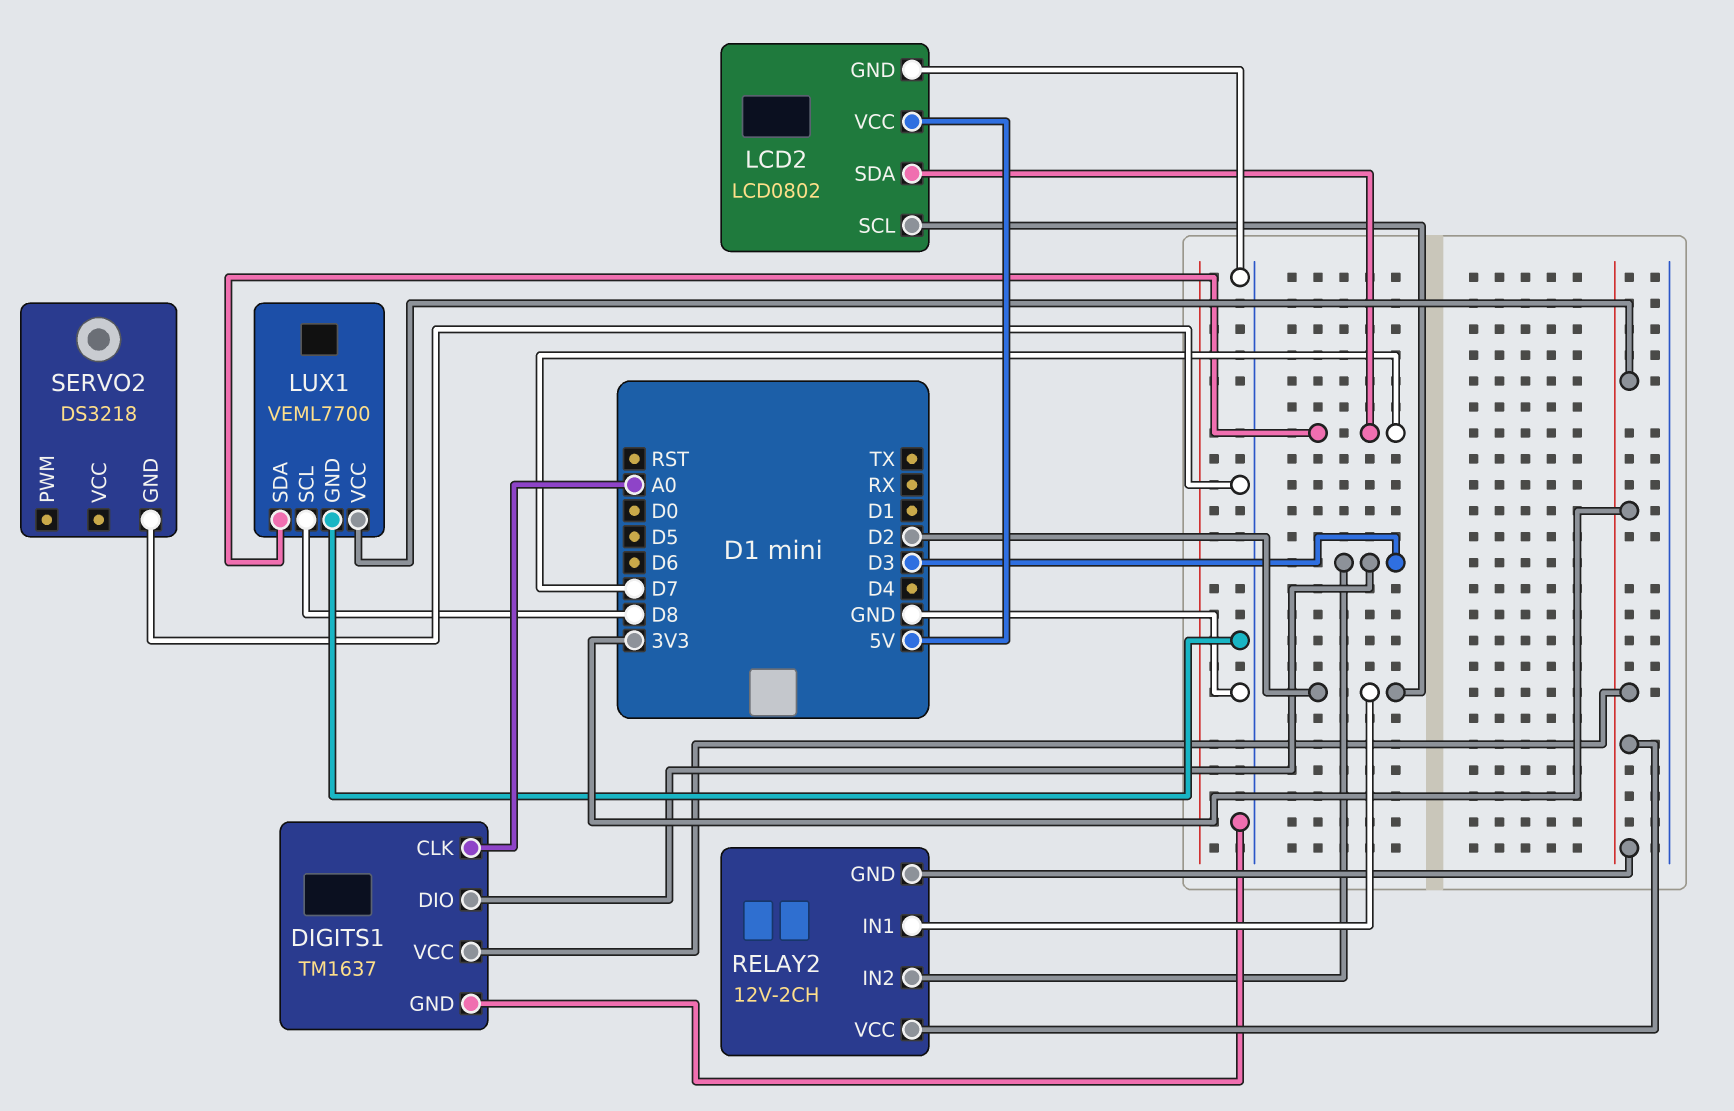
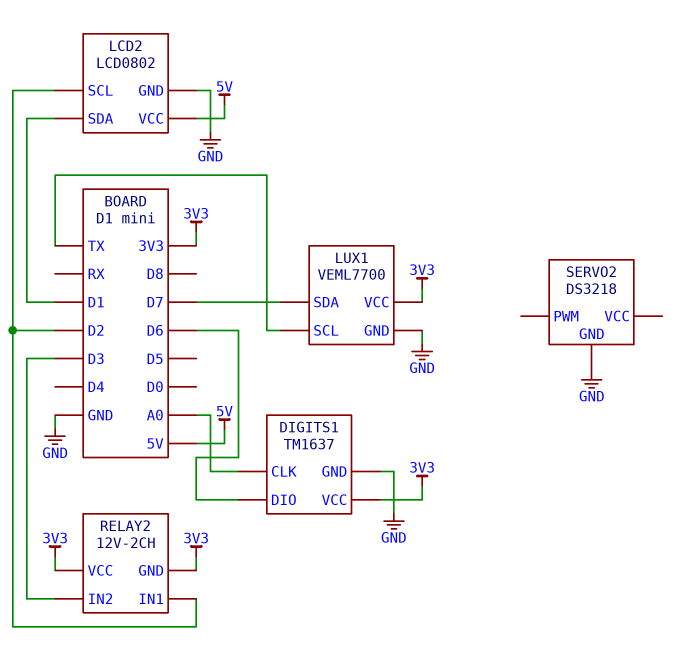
DIGITS1 pin DIO: D3 -> D6
LCD2 pin SDA: D7 -> D1
LUX1 pin SCL: D8 -> TX

